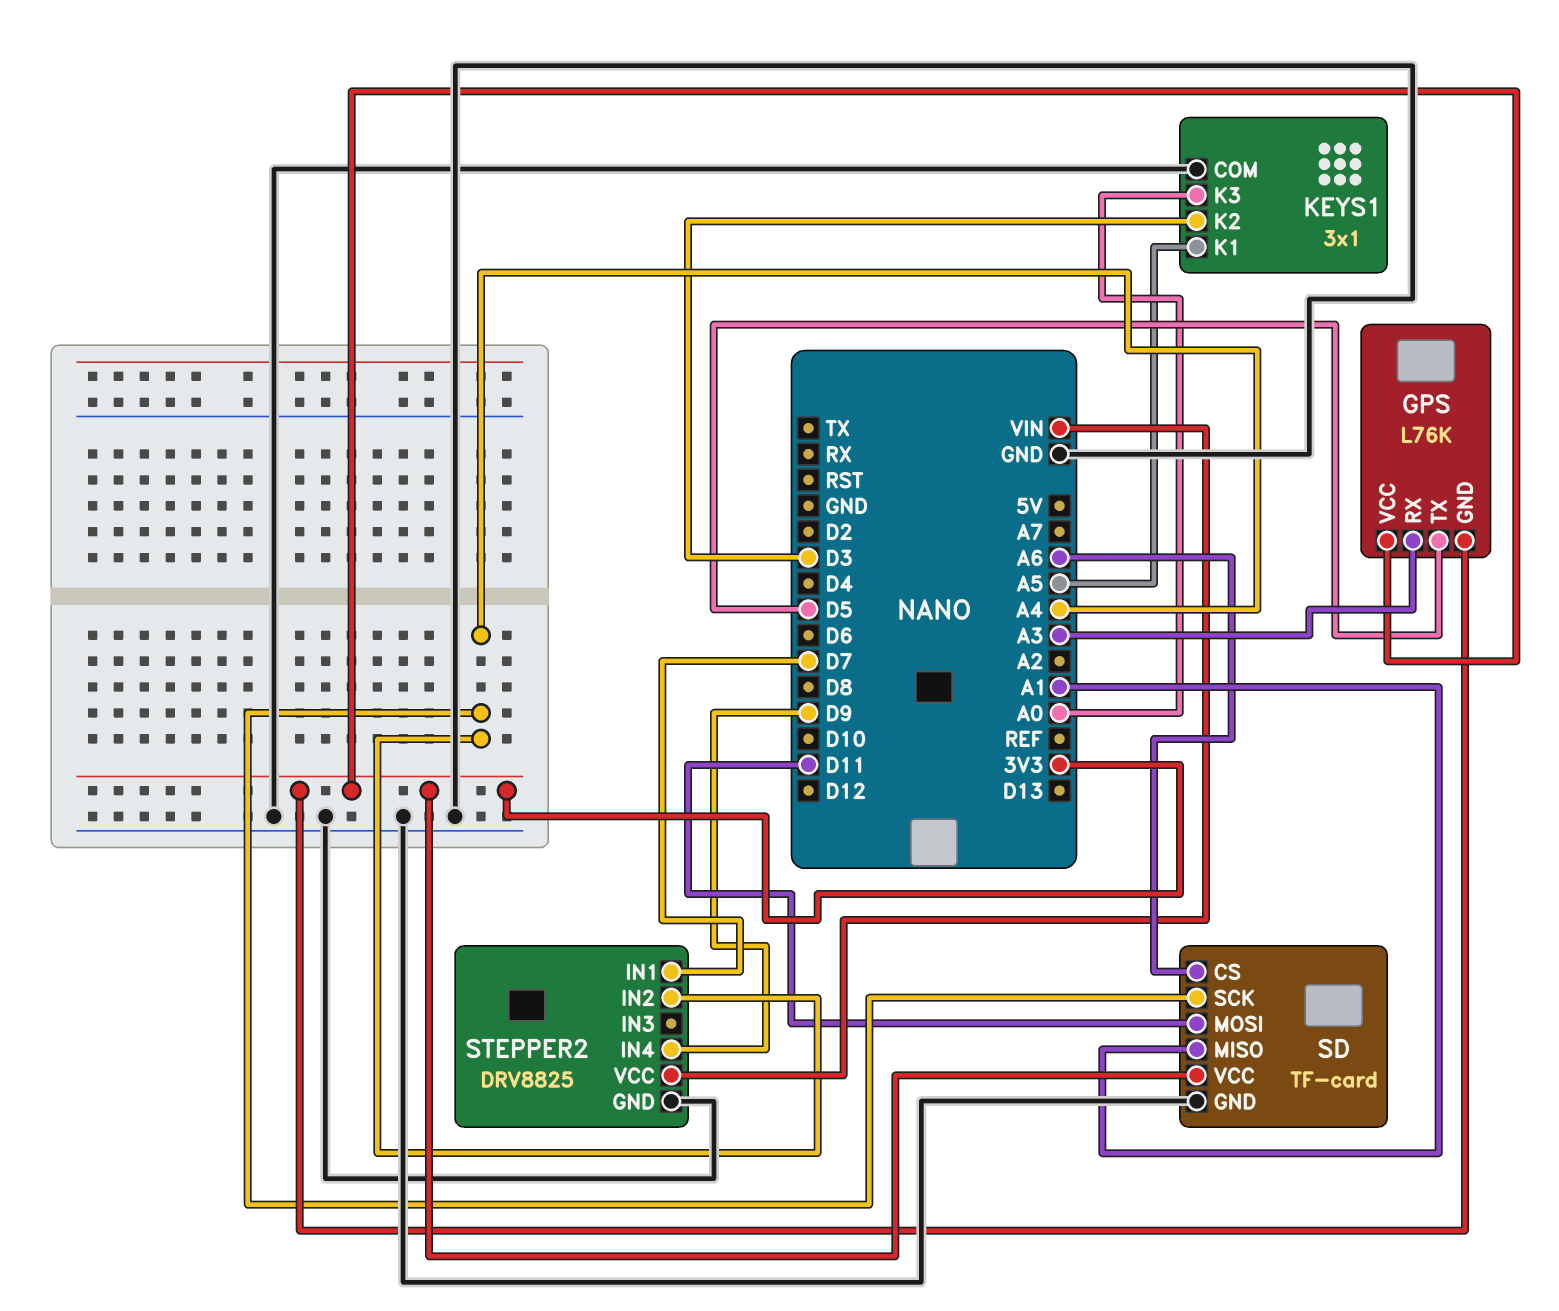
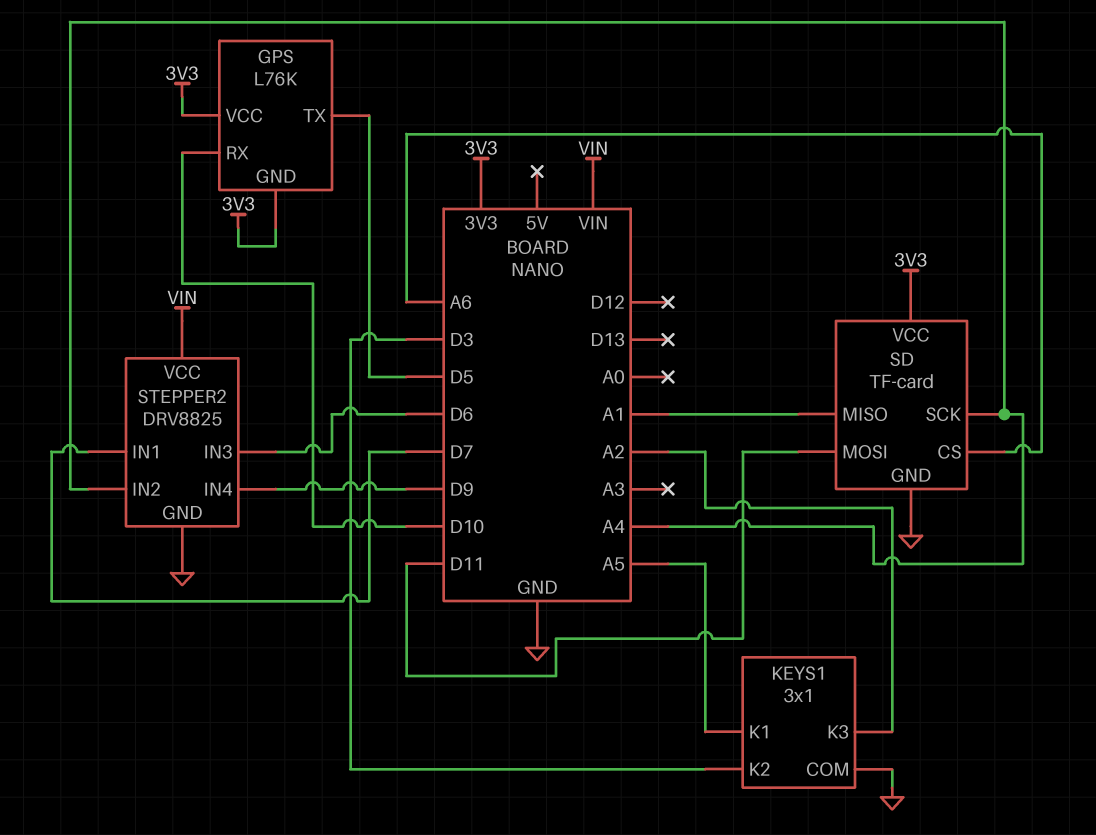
GPS pin RX: A3 -> D10
KEYS1 pin K3: A0 -> A2
STEPPER2 pin IN3: none -> D6

